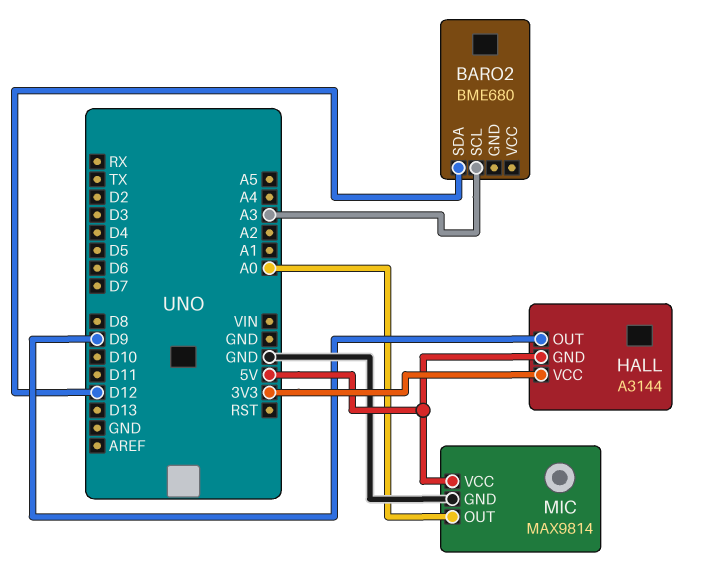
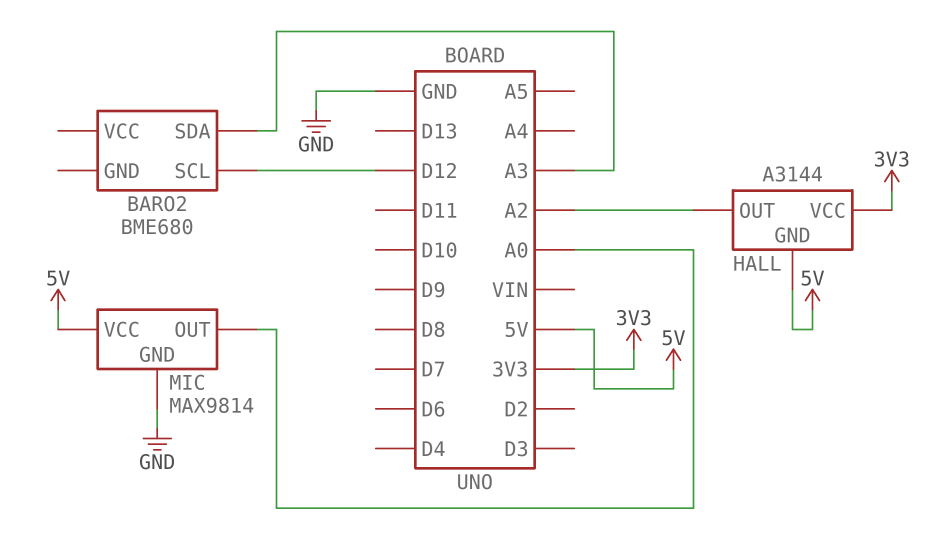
BARO2 pin SCL: A3 -> D12
BARO2 pin SDA: D12 -> A3
HALL pin OUT: D9 -> A2

